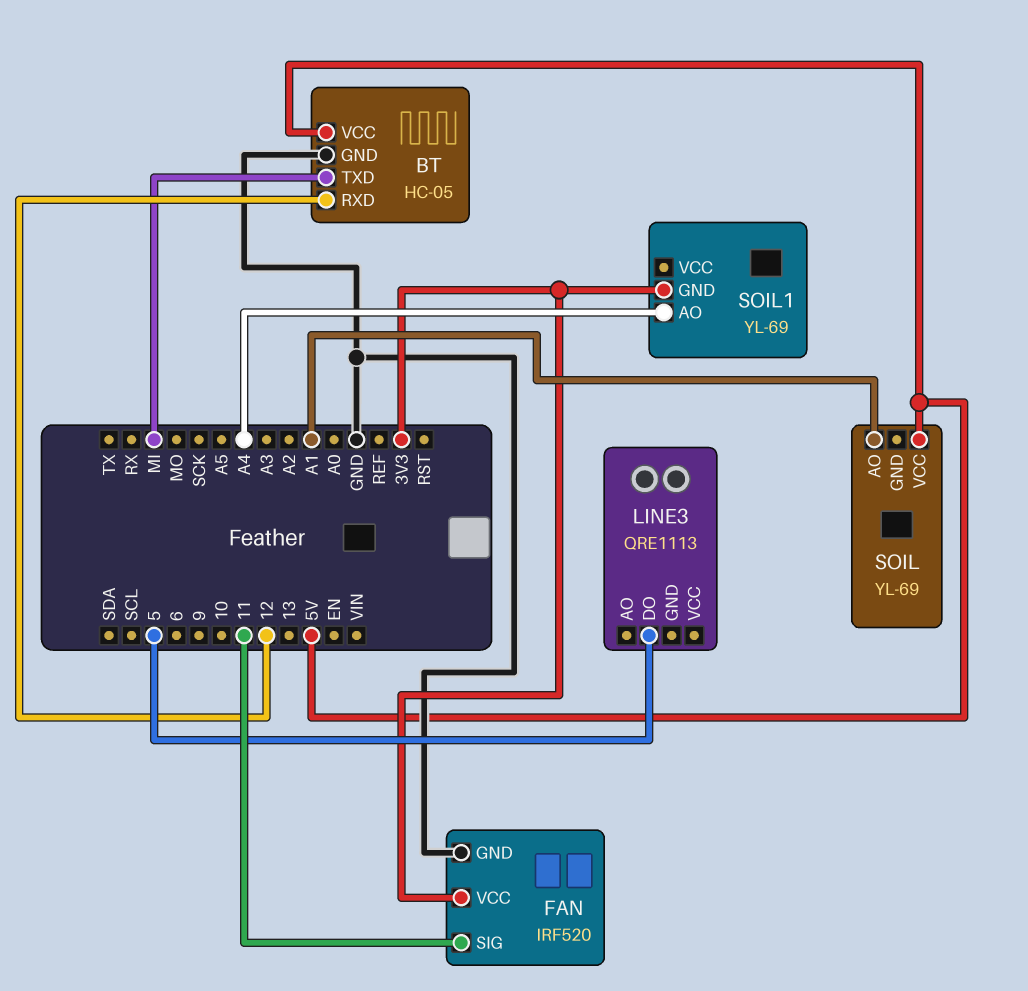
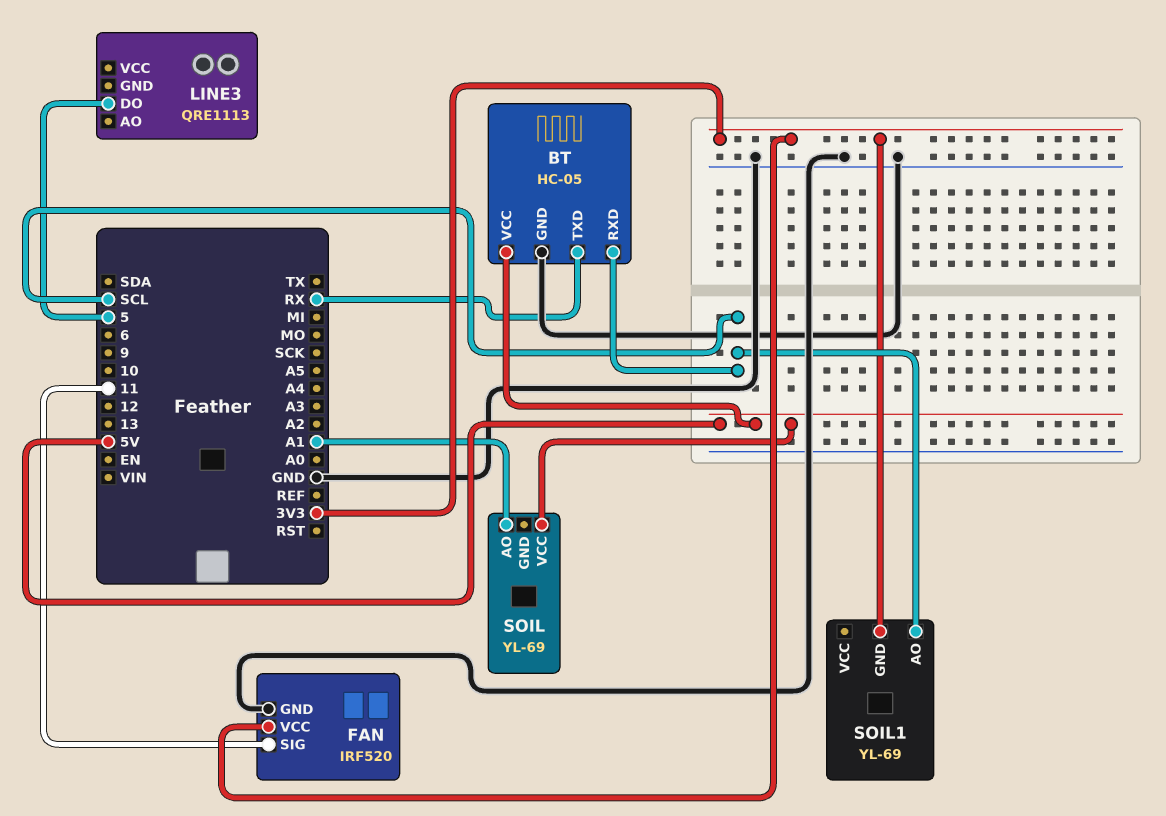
BT pin RXD: 12 -> SCL
BT pin TXD: MI -> RX
SOIL1 pin AO: A4 -> SCL

